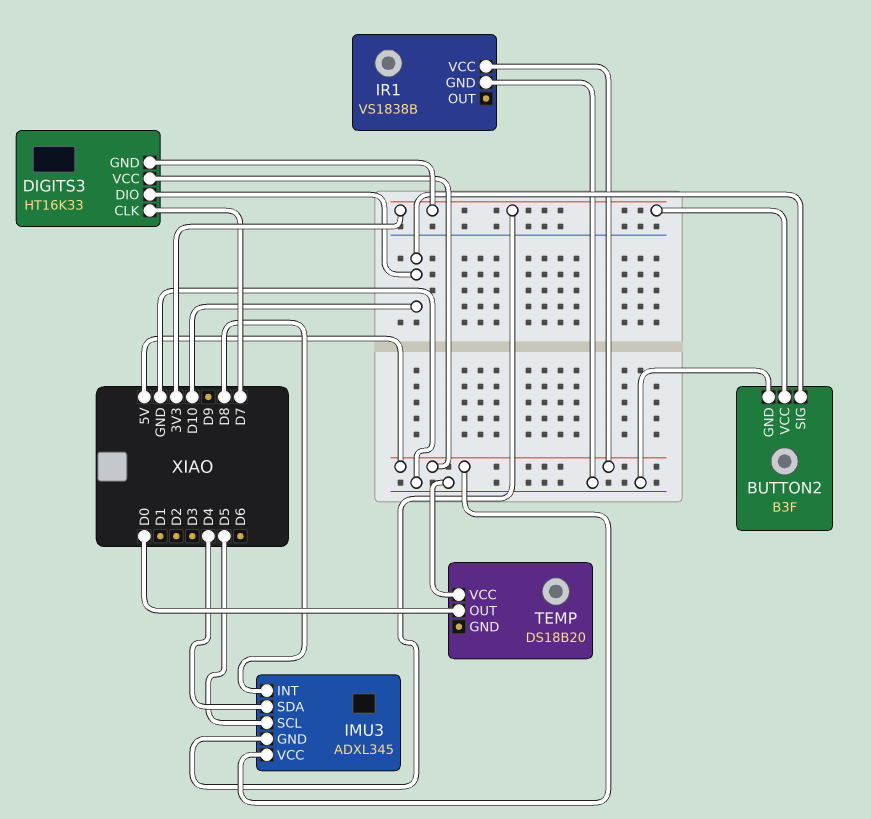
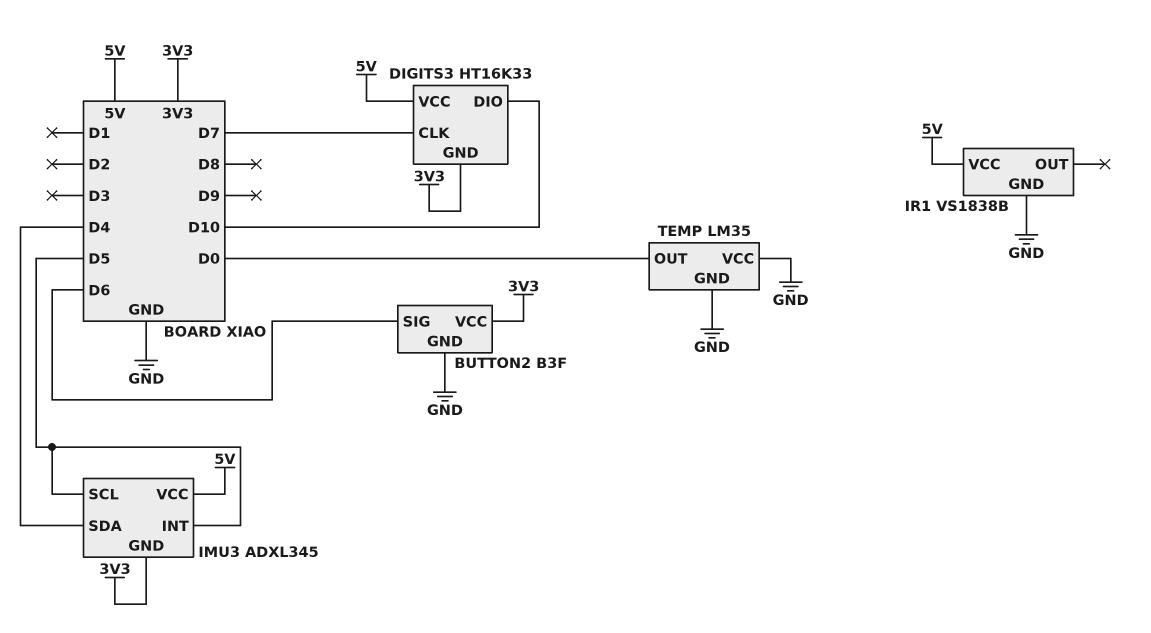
BUTTON2 pin SIG: D10 -> D6
IMU3 pin INT: D8 -> D5
TEMP: DS18B20 -> LM35
TEMP pin GND: none -> GND

